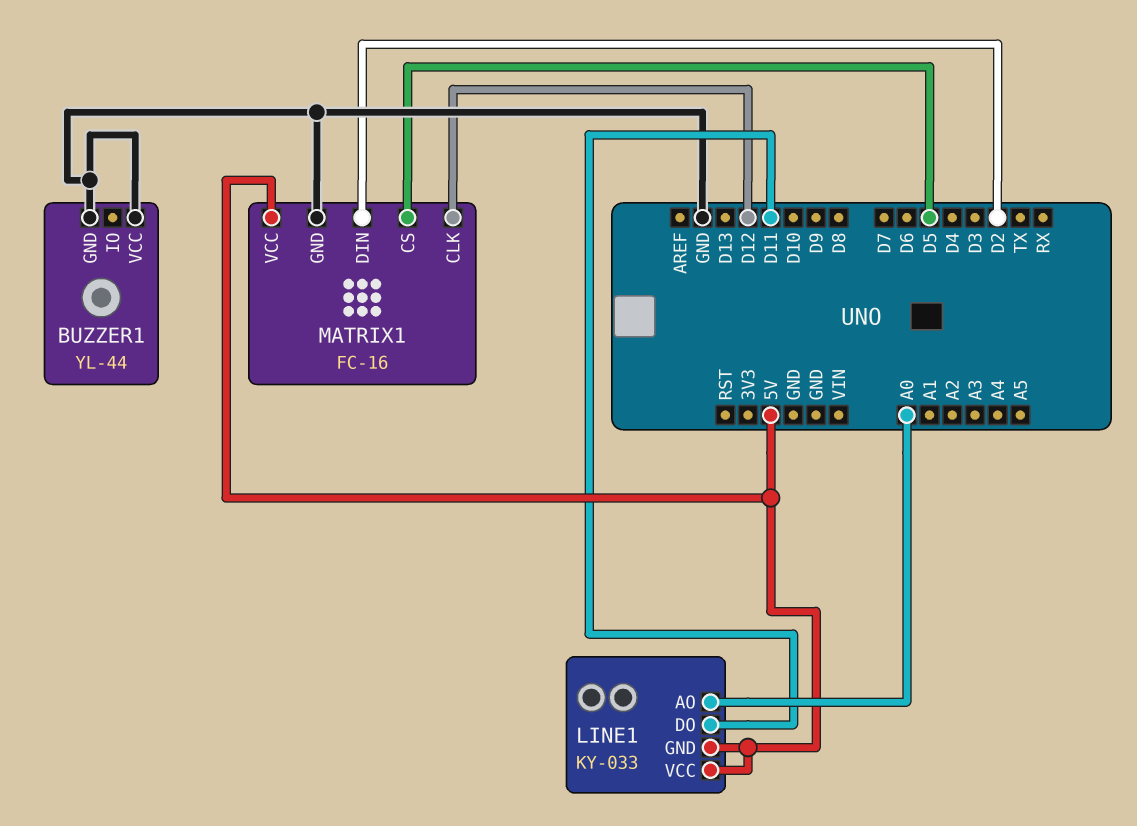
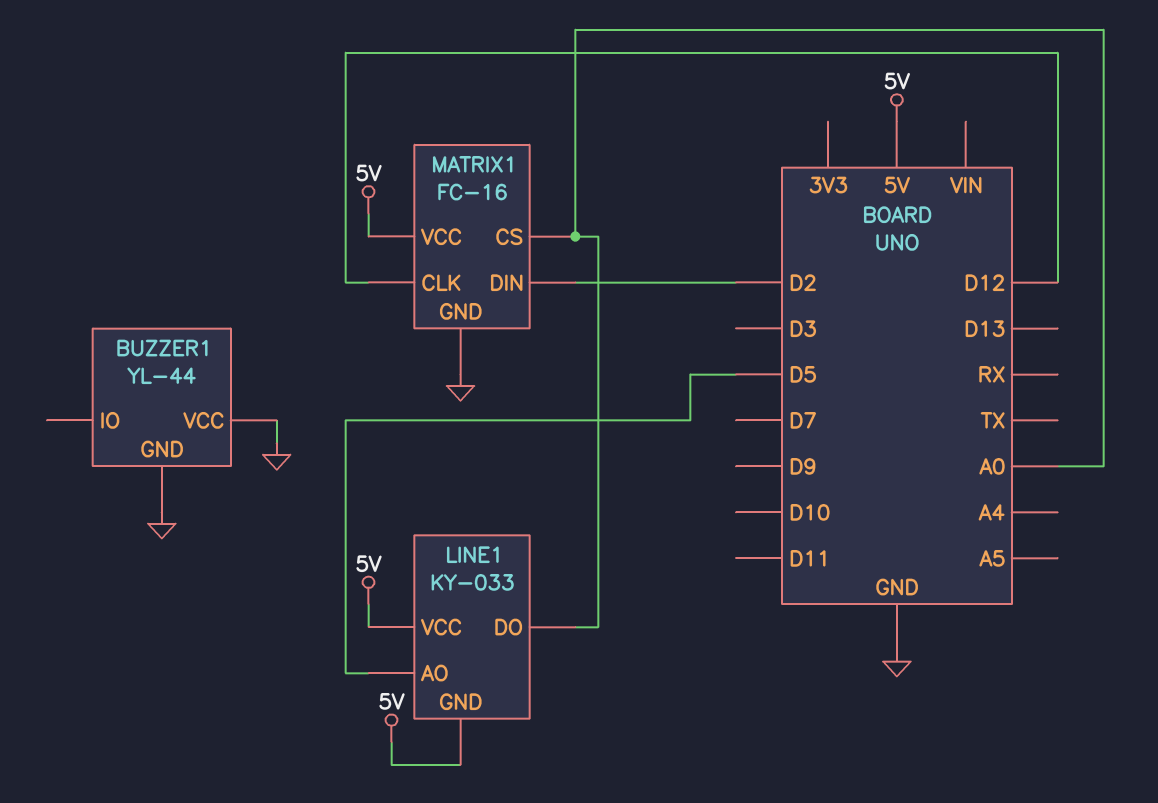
LINE1 pin AO: A0 -> D5
LINE1 pin DO: D11 -> A0
MATRIX1 pin CS: D5 -> A0

